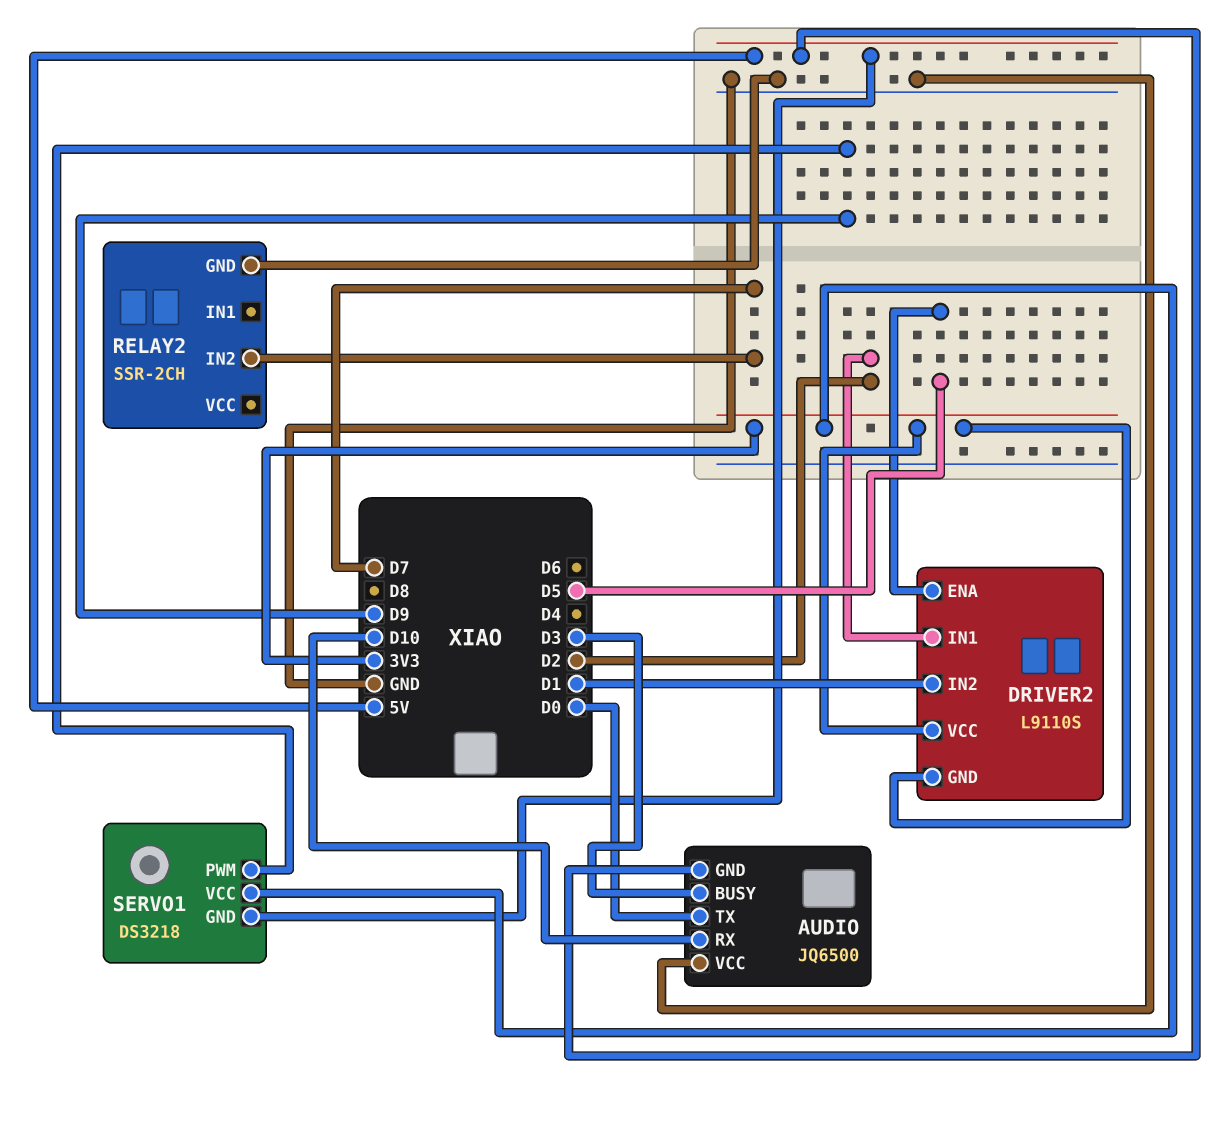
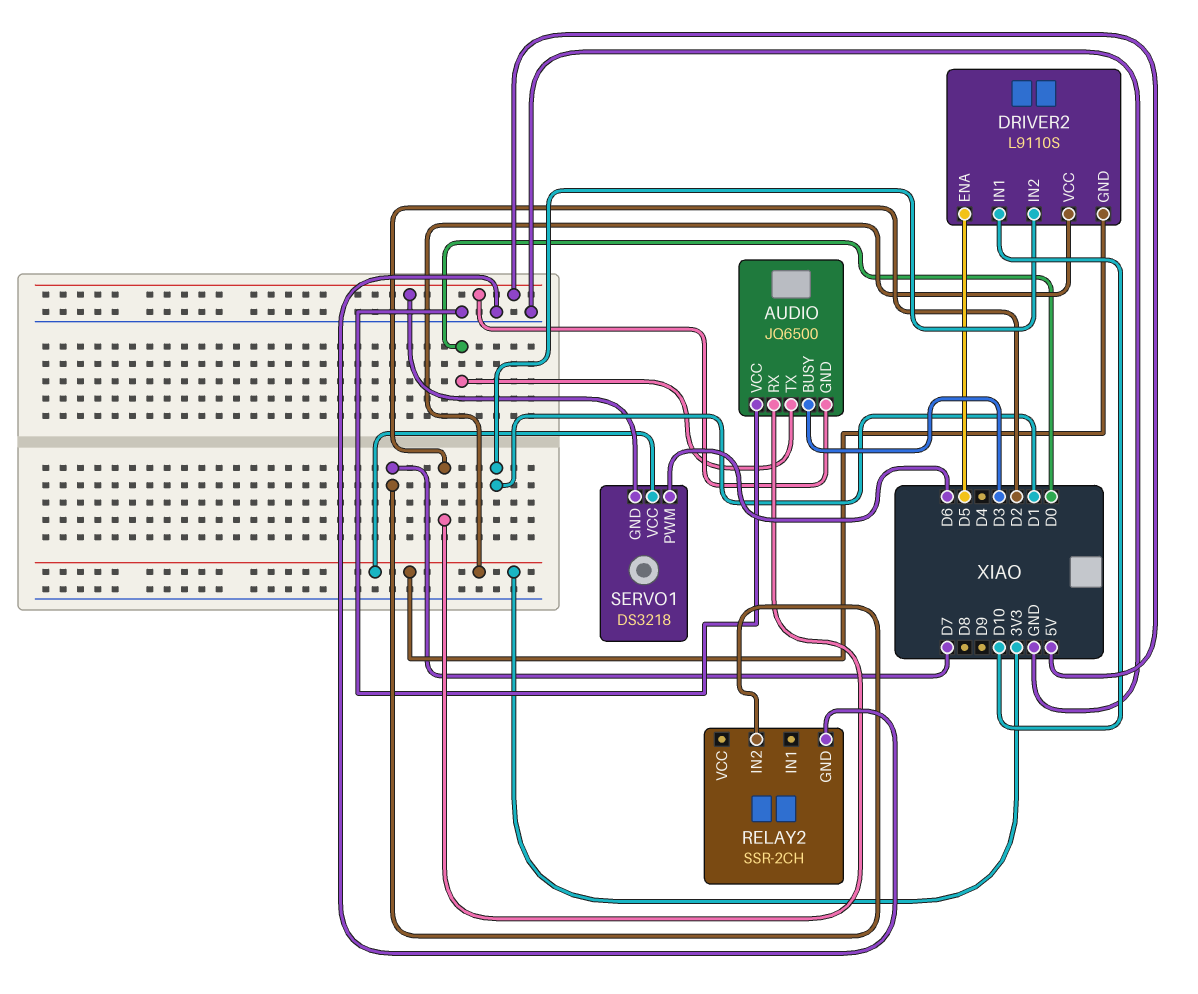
AUDIO pin RX: D10 -> D2
DRIVER2 pin IN1: D2 -> D10
SERVO1 pin PWM: D9 -> D6

